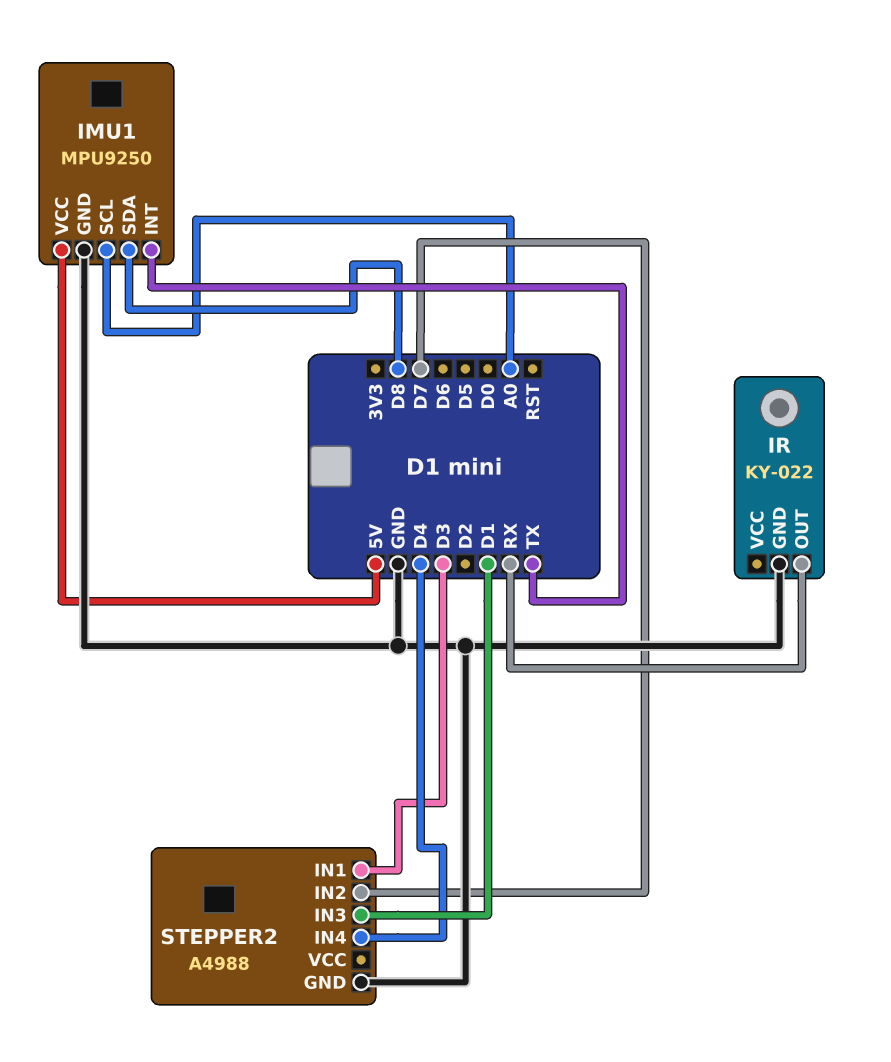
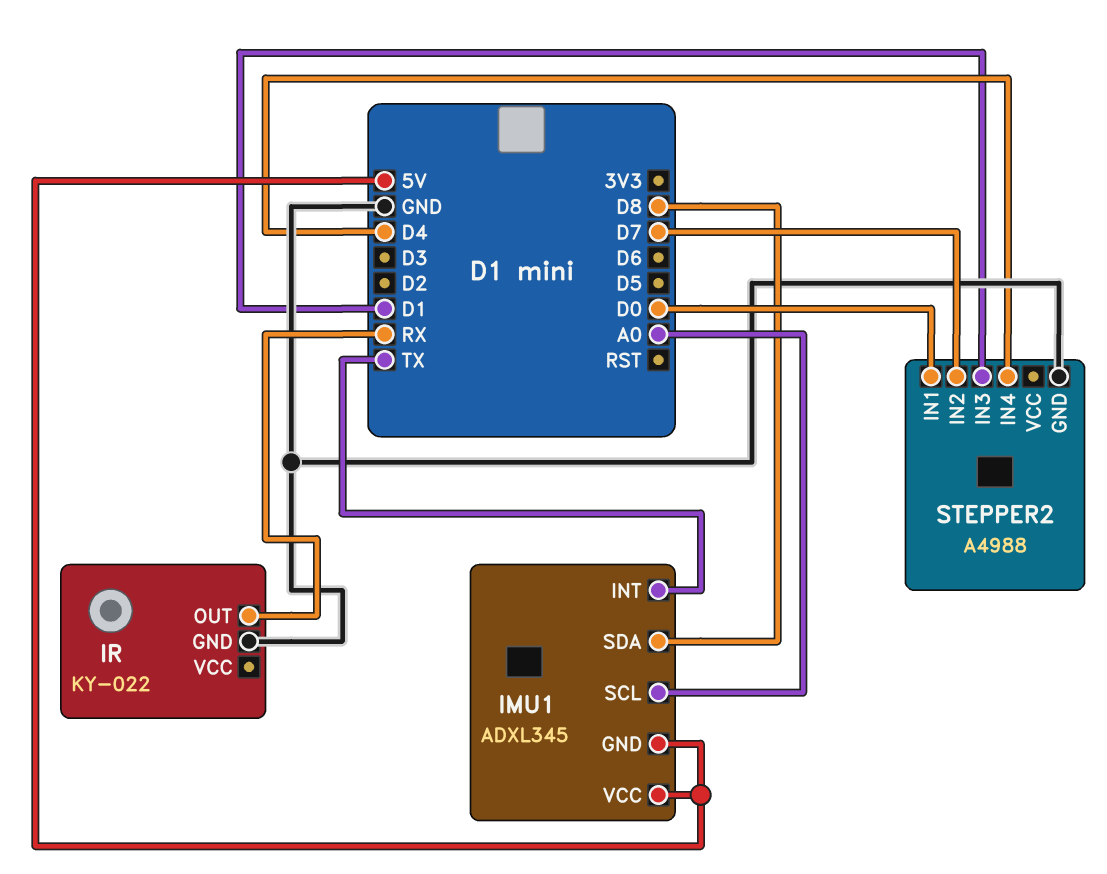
IMU1: MPU9250 -> ADXL345
IMU1 pin GND: GND -> 5V
STEPPER2 pin IN1: D3 -> D0

